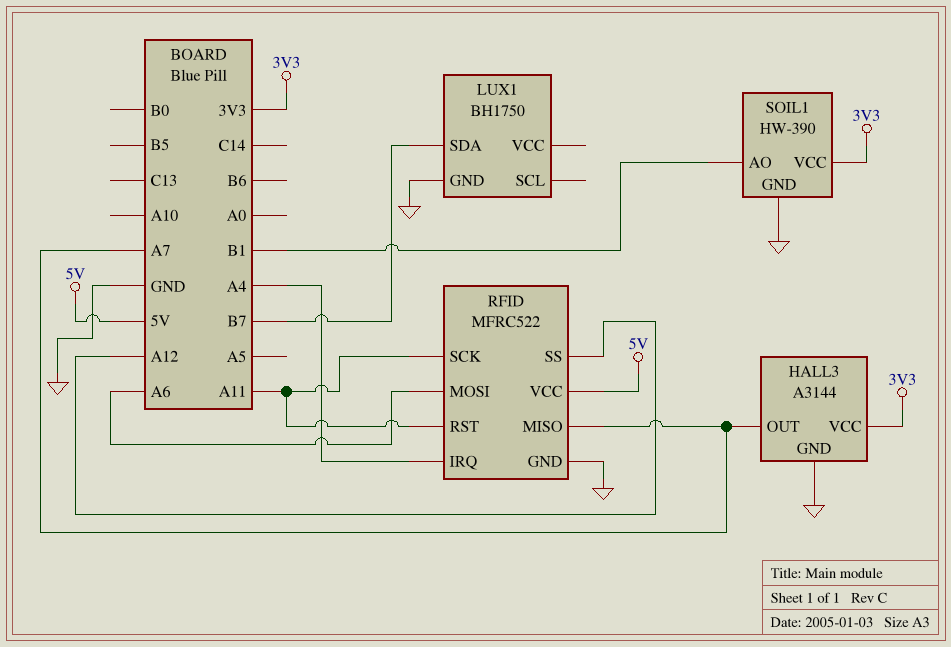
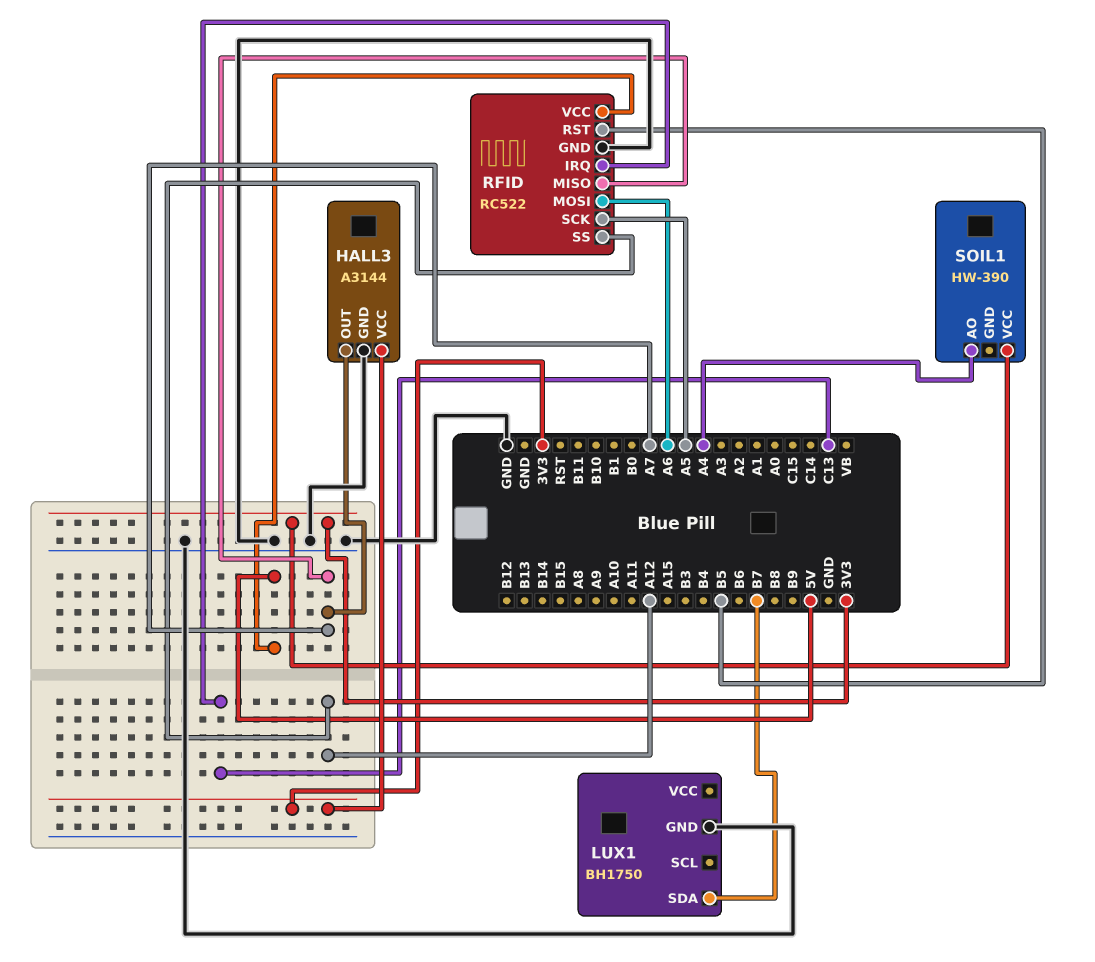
RFID: MFRC522 -> RC522
RFID pin IRQ: A4 -> C13
RFID pin RST: A11 -> B5
RFID pin SCK: A11 -> A5
SOIL1 pin AO: B1 -> A4
SOIL1 pin GND: GND -> none

